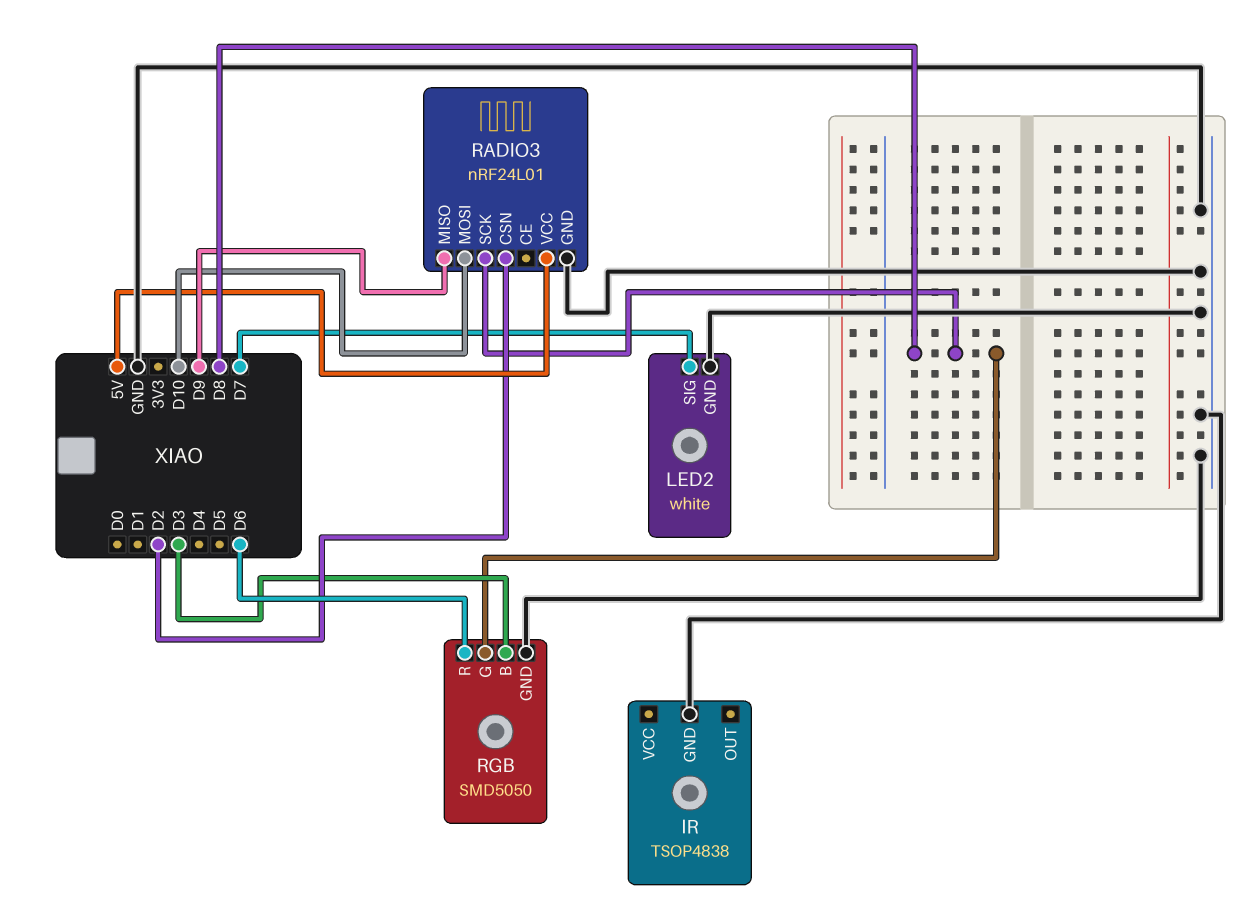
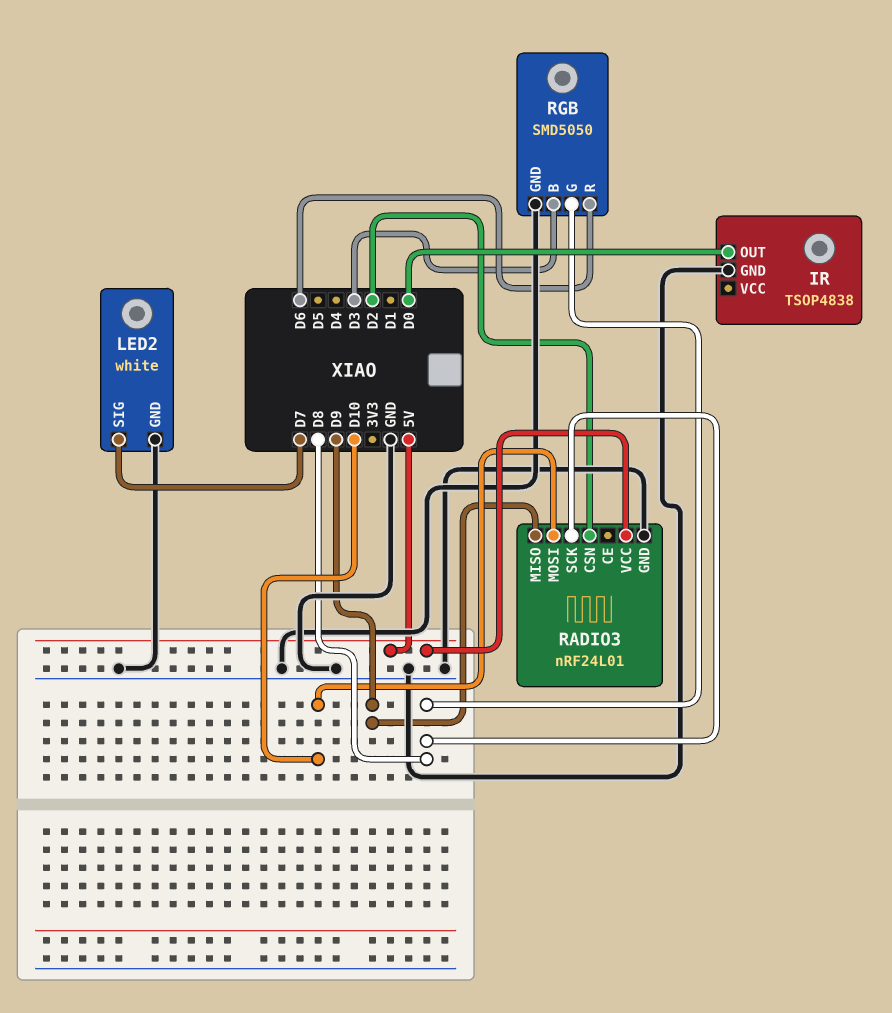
IR pin OUT: none -> D0

